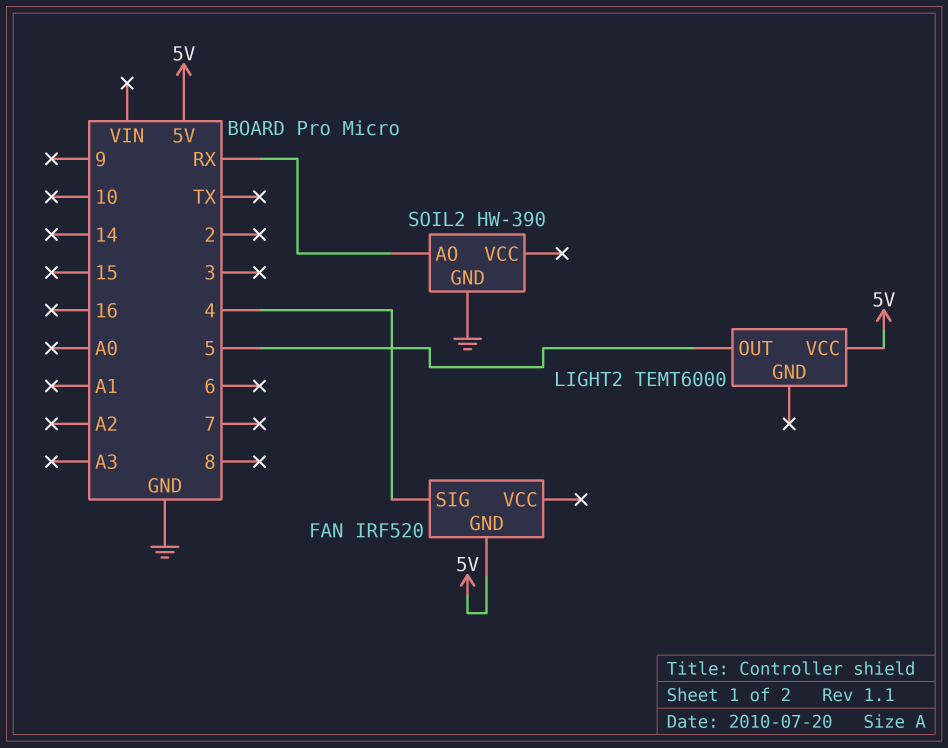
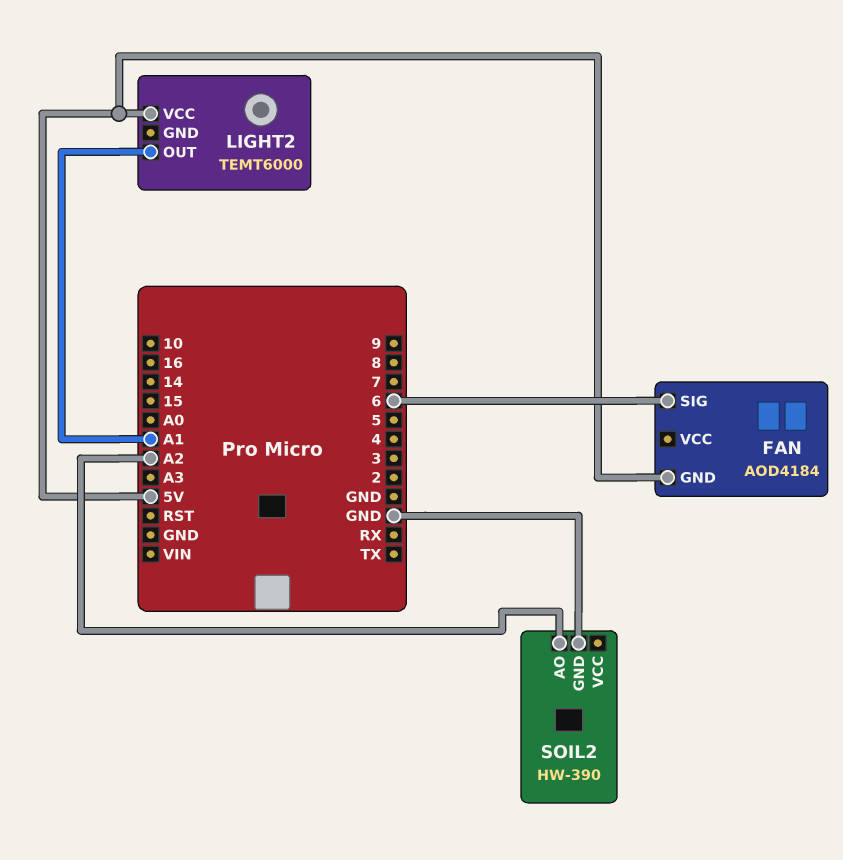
FAN: IRF520 -> AOD4184
FAN pin SIG: 4 -> 6
LIGHT2 pin OUT: 5 -> A1
SOIL2 pin AO: RX -> A2

